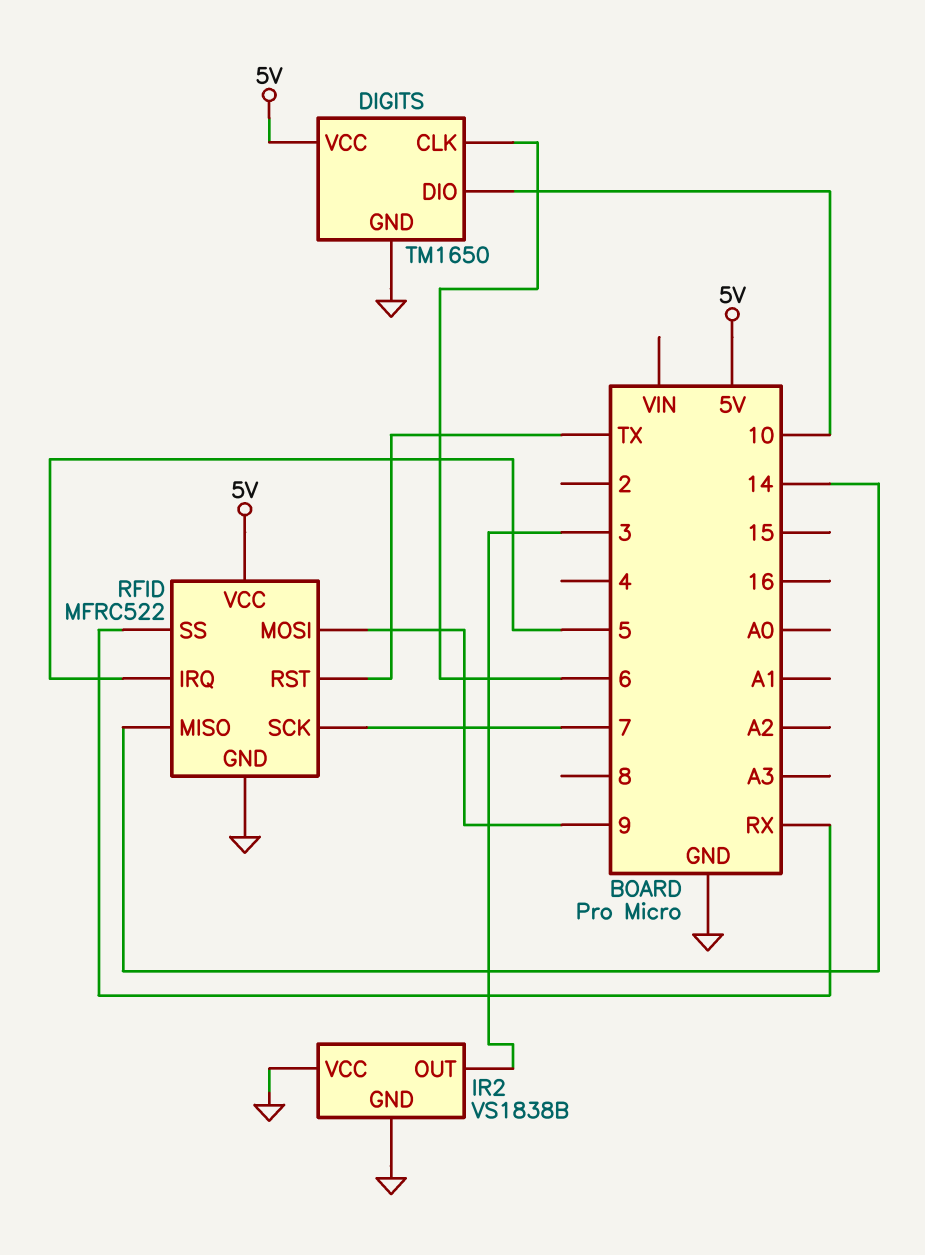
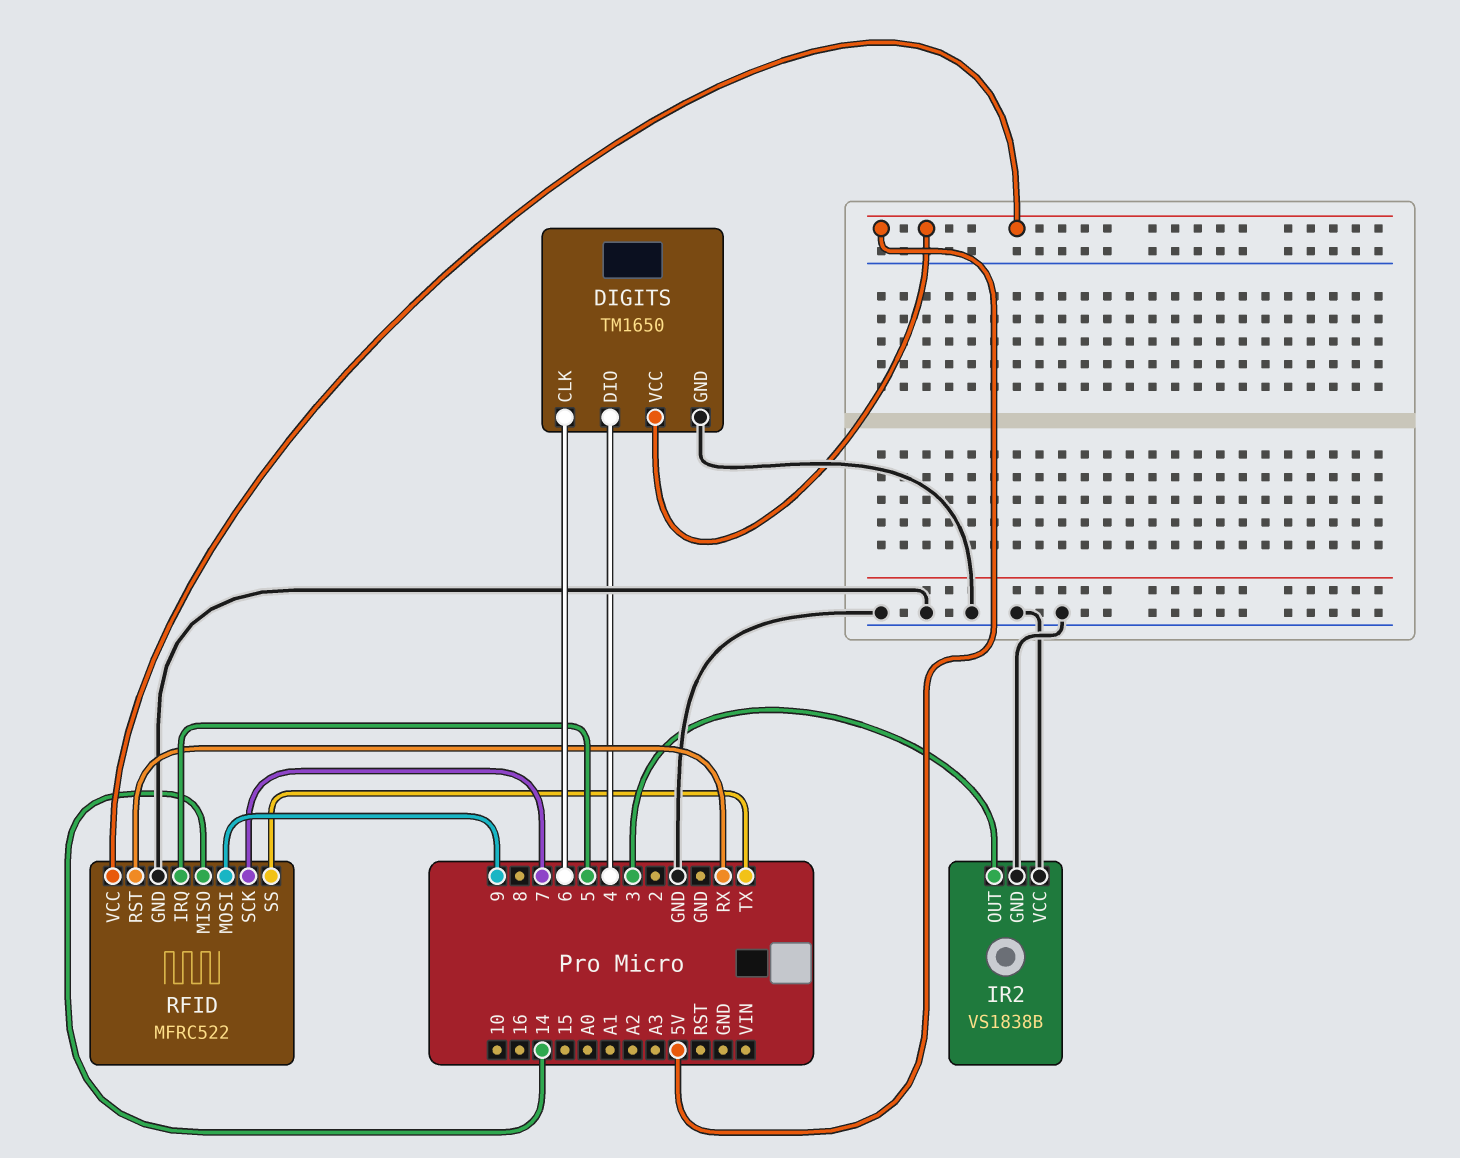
DIGITS pin DIO: 10 -> 4
RFID pin RST: TX -> RX
RFID pin SS: RX -> TX

